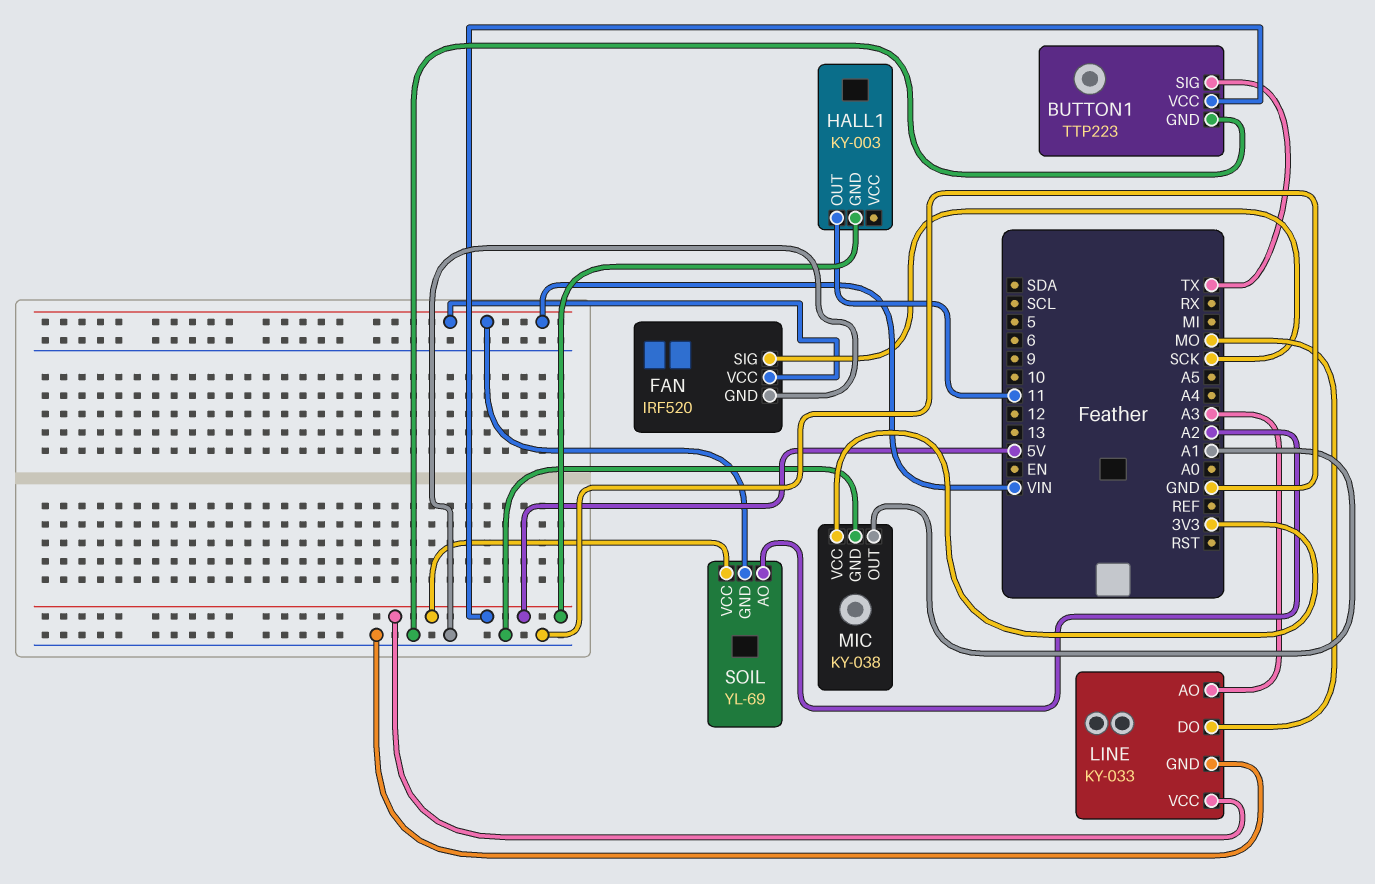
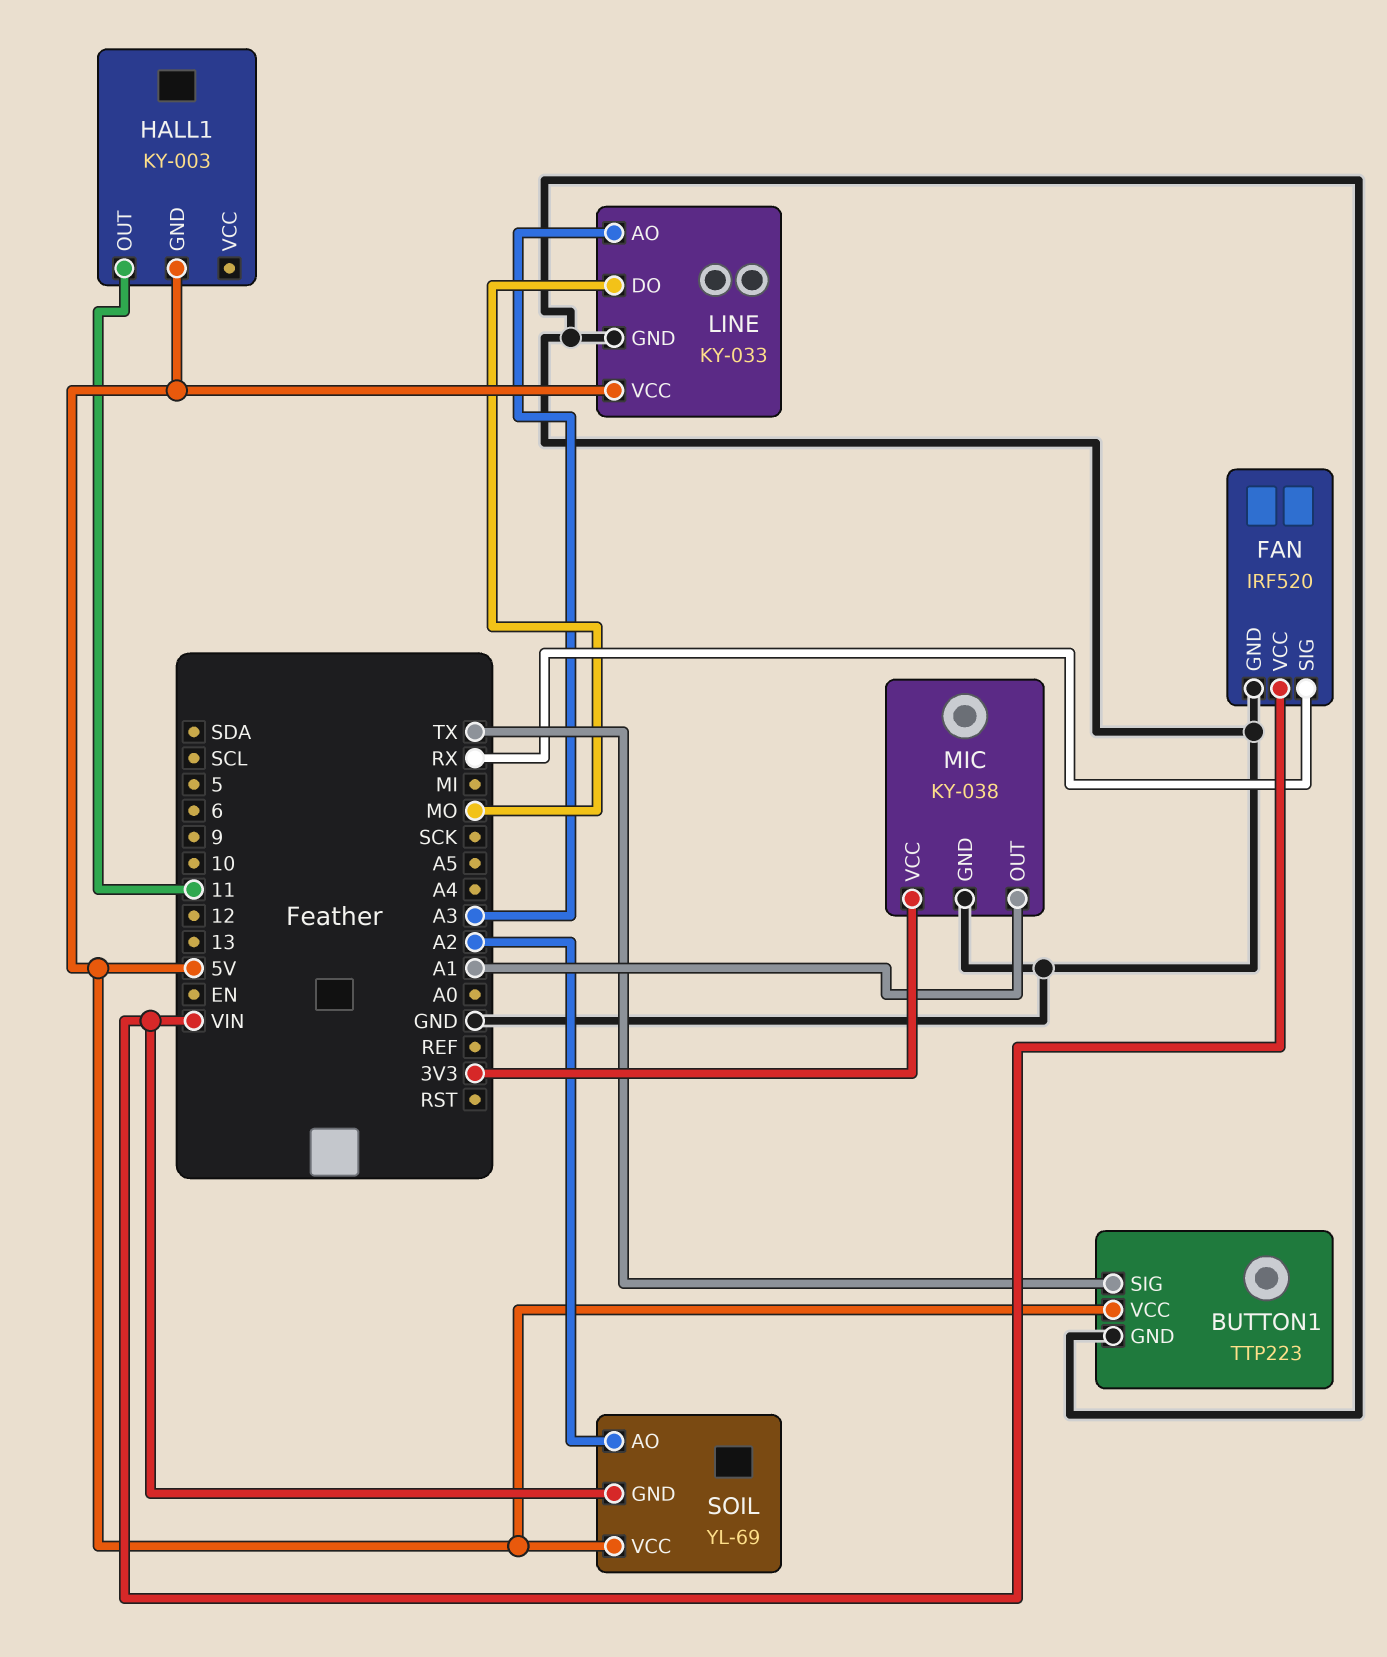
FAN pin SIG: SCK -> RX

